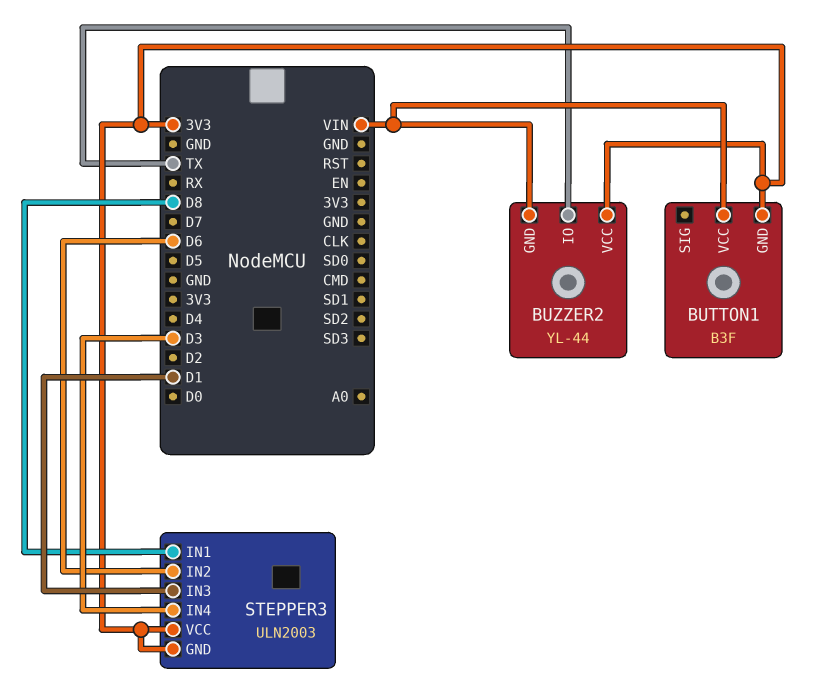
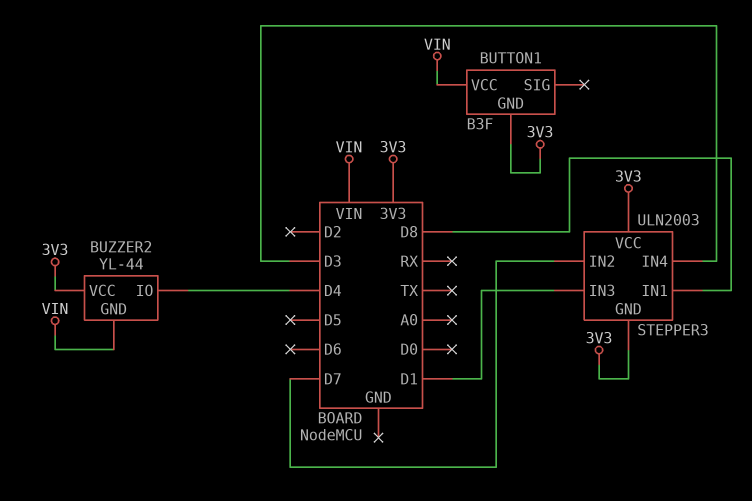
BUZZER2 pin IO: TX -> D4
STEPPER3 pin IN2: D6 -> D7

